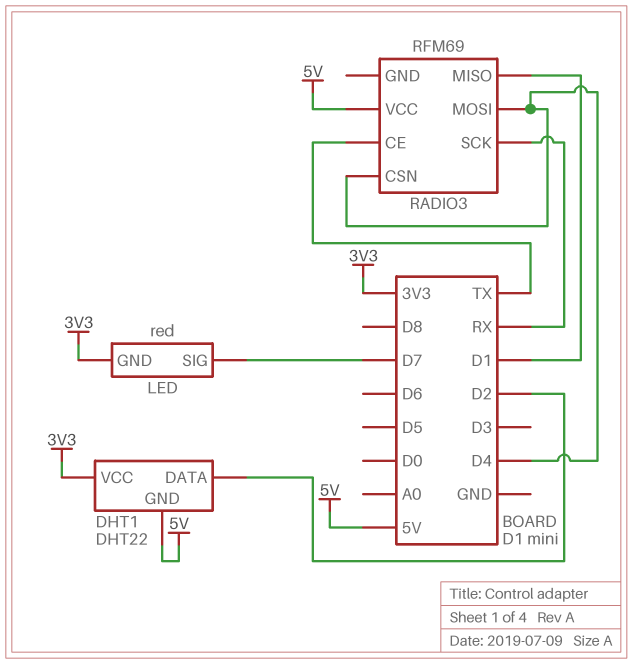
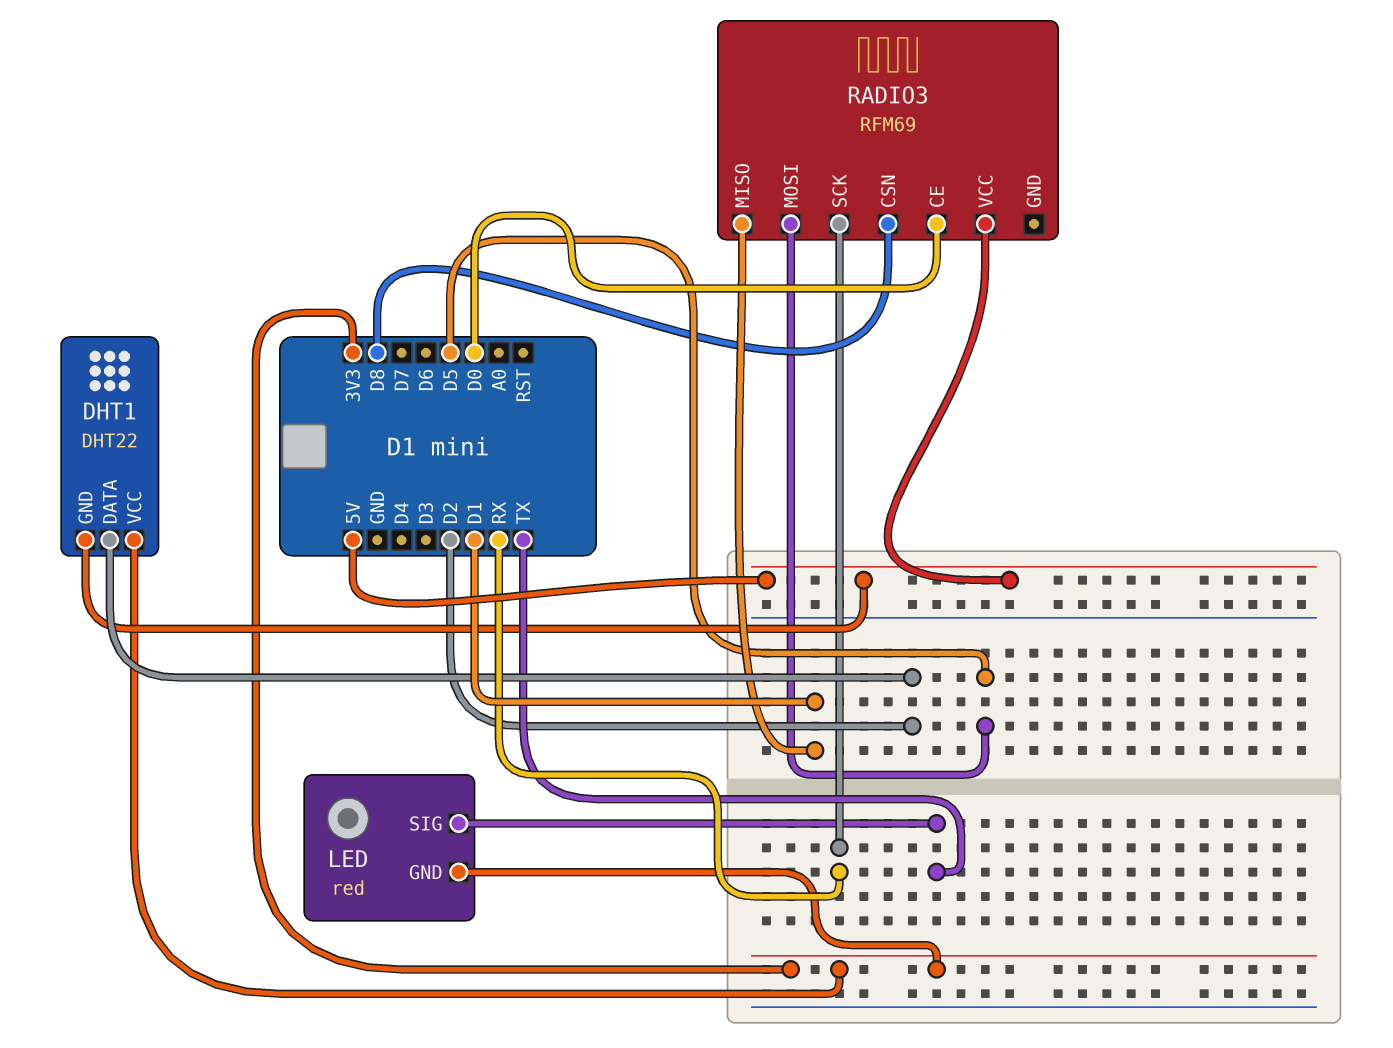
LED pin SIG: D7 -> TX
RADIO3 pin CE: TX -> D0
RADIO3 pin CSN: D4 -> D8
RADIO3 pin MOSI: D4 -> D5

